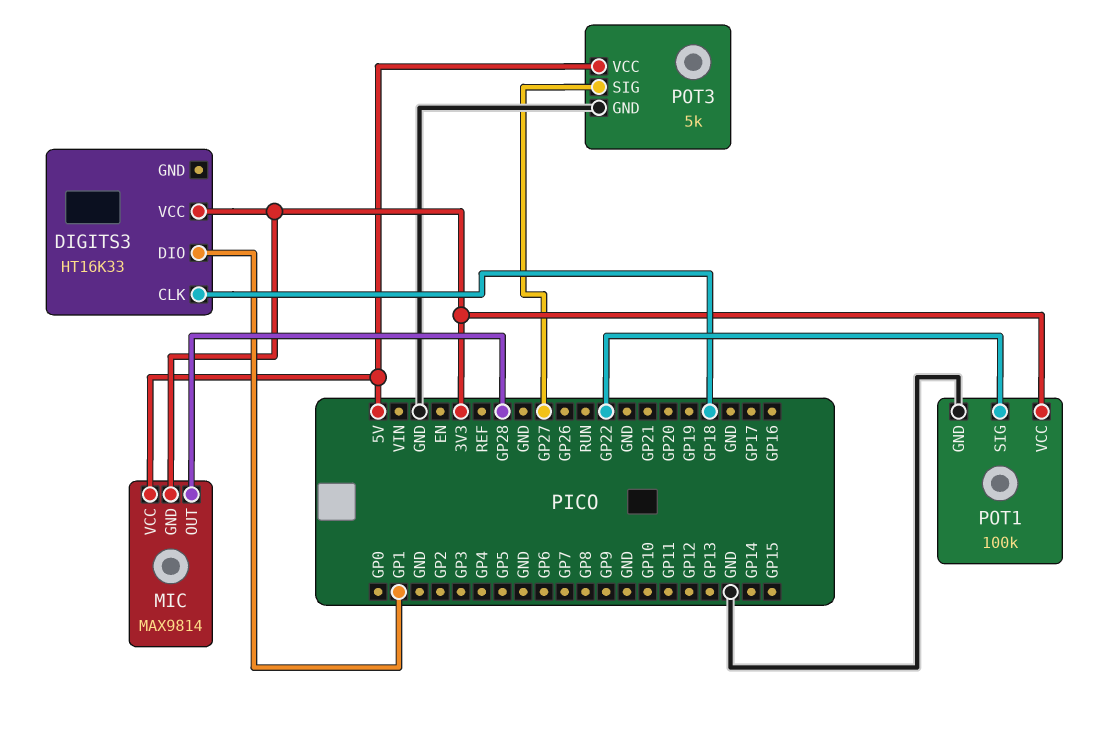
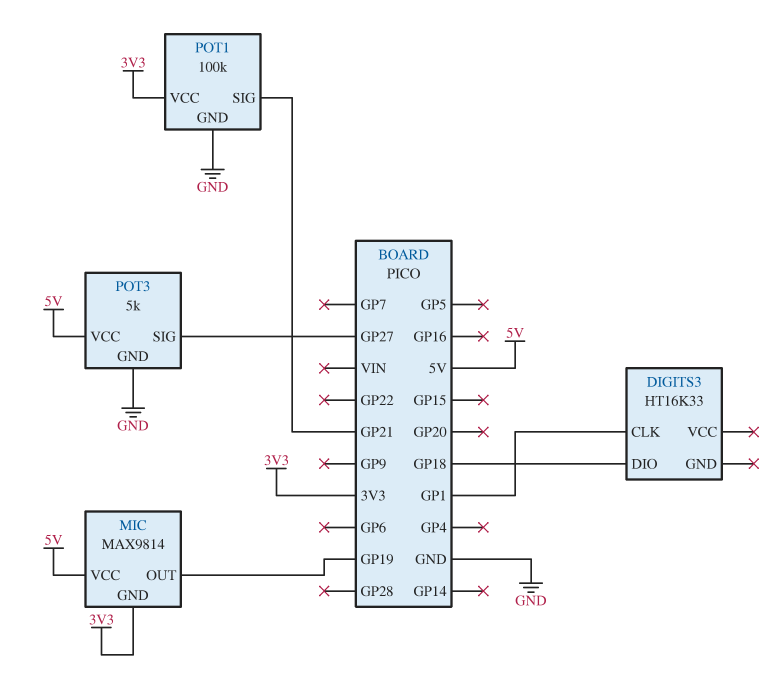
DIGITS3 pin CLK: GP18 -> GP1
DIGITS3 pin DIO: GP1 -> GP18
DIGITS3 pin VCC: 3V3 -> none
MIC pin OUT: GP28 -> GP19
POT1 pin SIG: GP22 -> GP21

